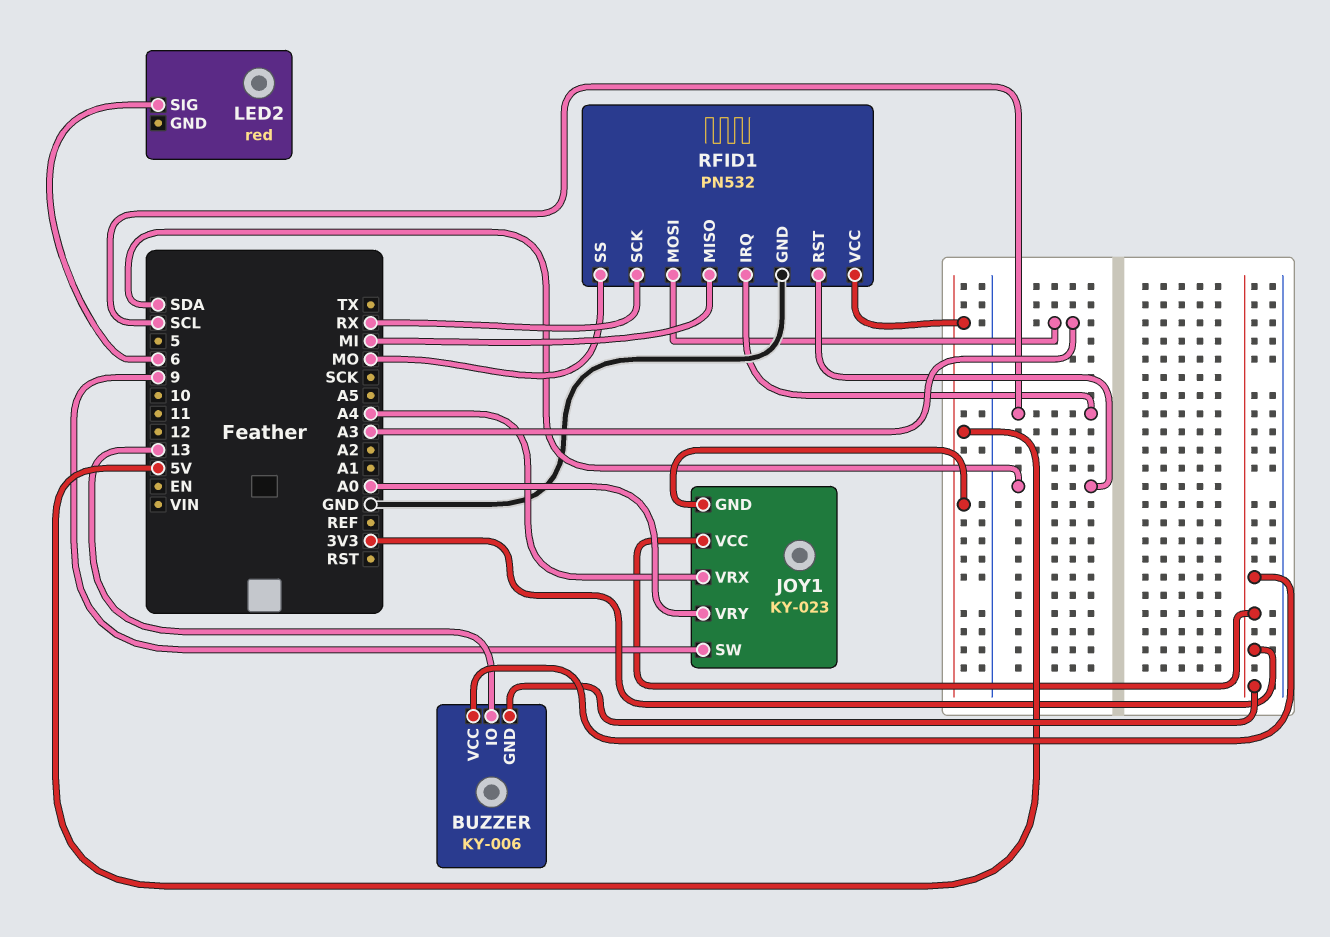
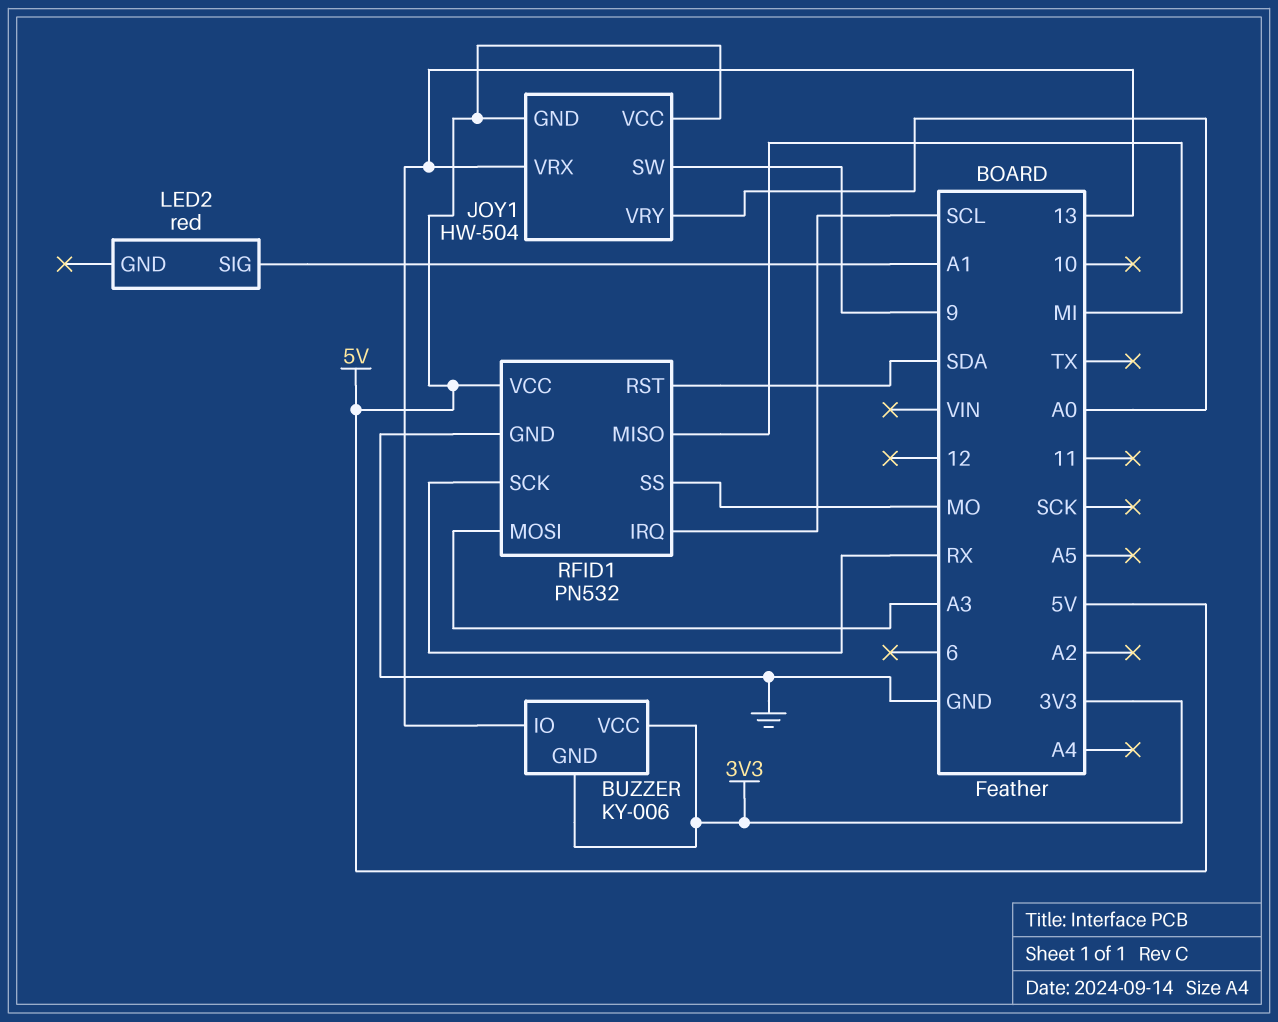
JOY1: KY-023 -> HW-504
JOY1 pin VCC: 3V3 -> 5V
JOY1 pin VRX: A4 -> 13
LED2 pin SIG: 6 -> A1

